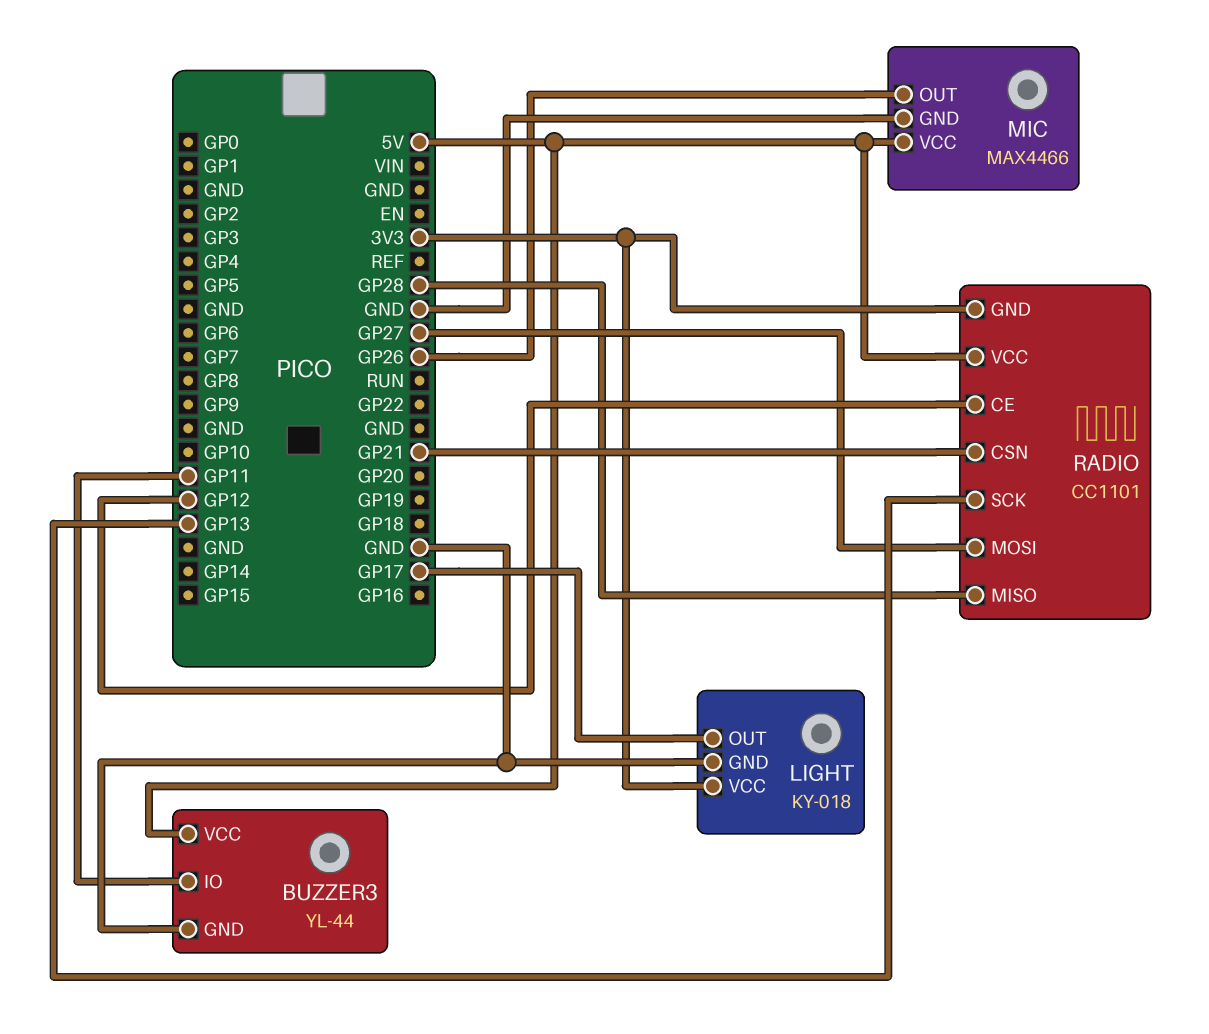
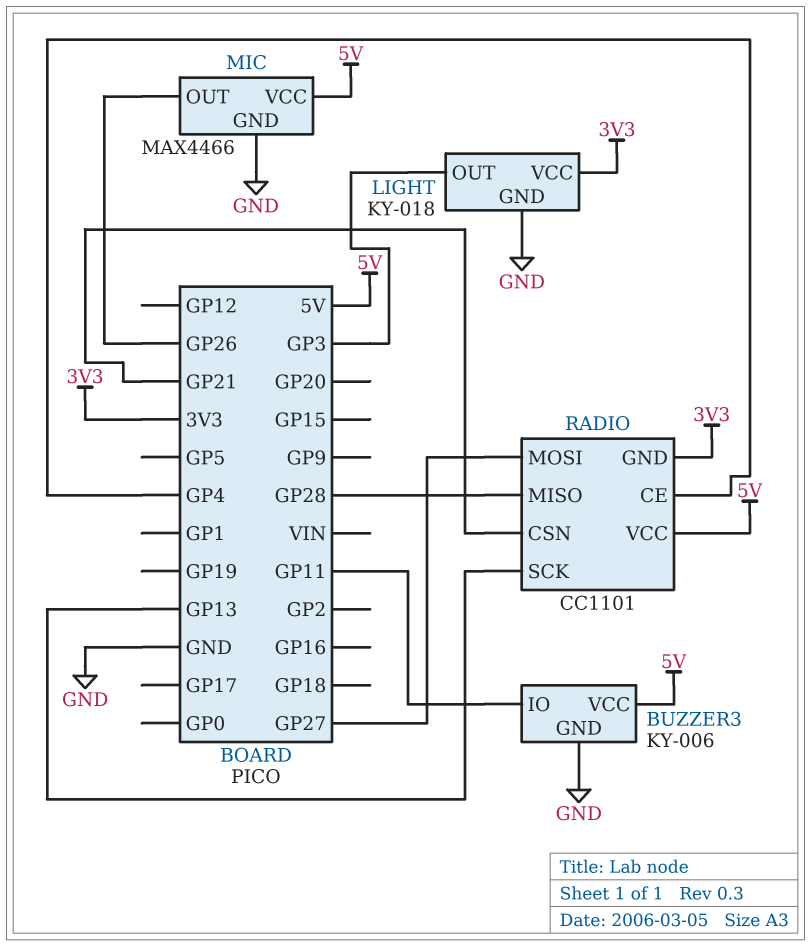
BUZZER3: YL-44 -> KY-006
LIGHT pin OUT: GP17 -> GP3
RADIO pin CE: GP12 -> GP4

